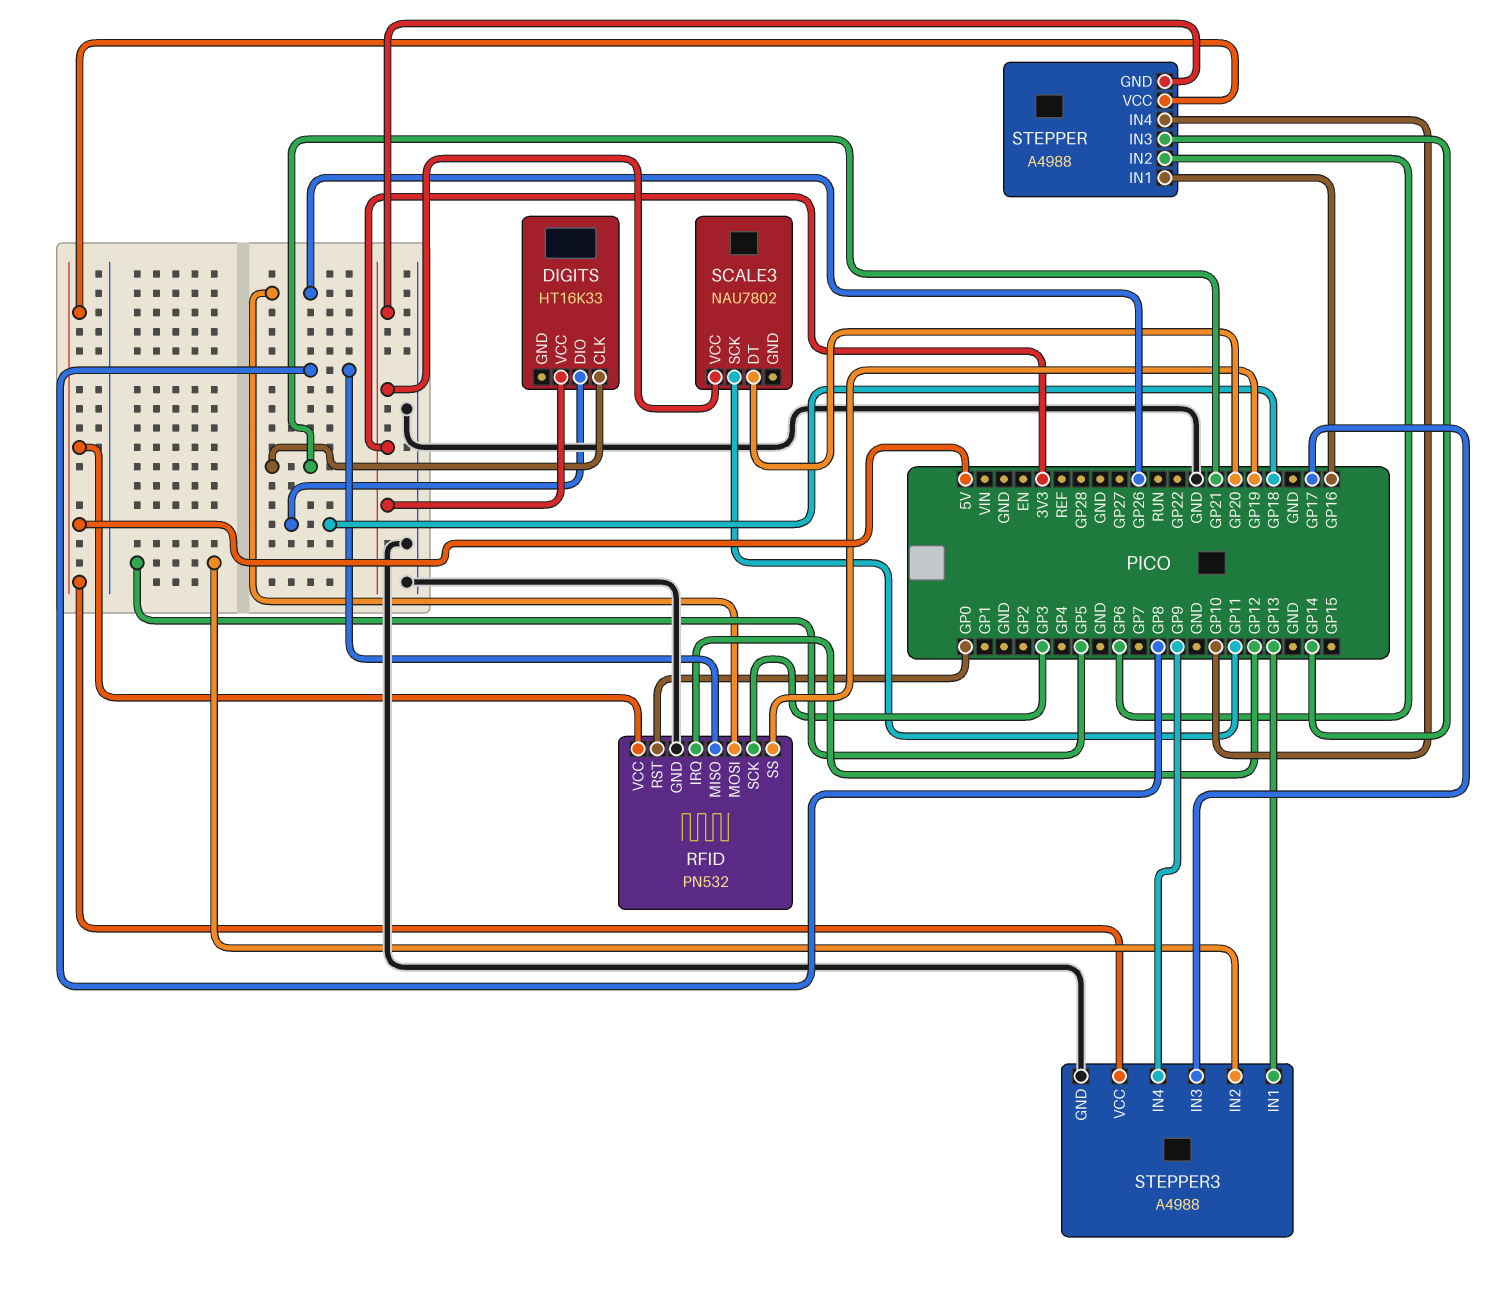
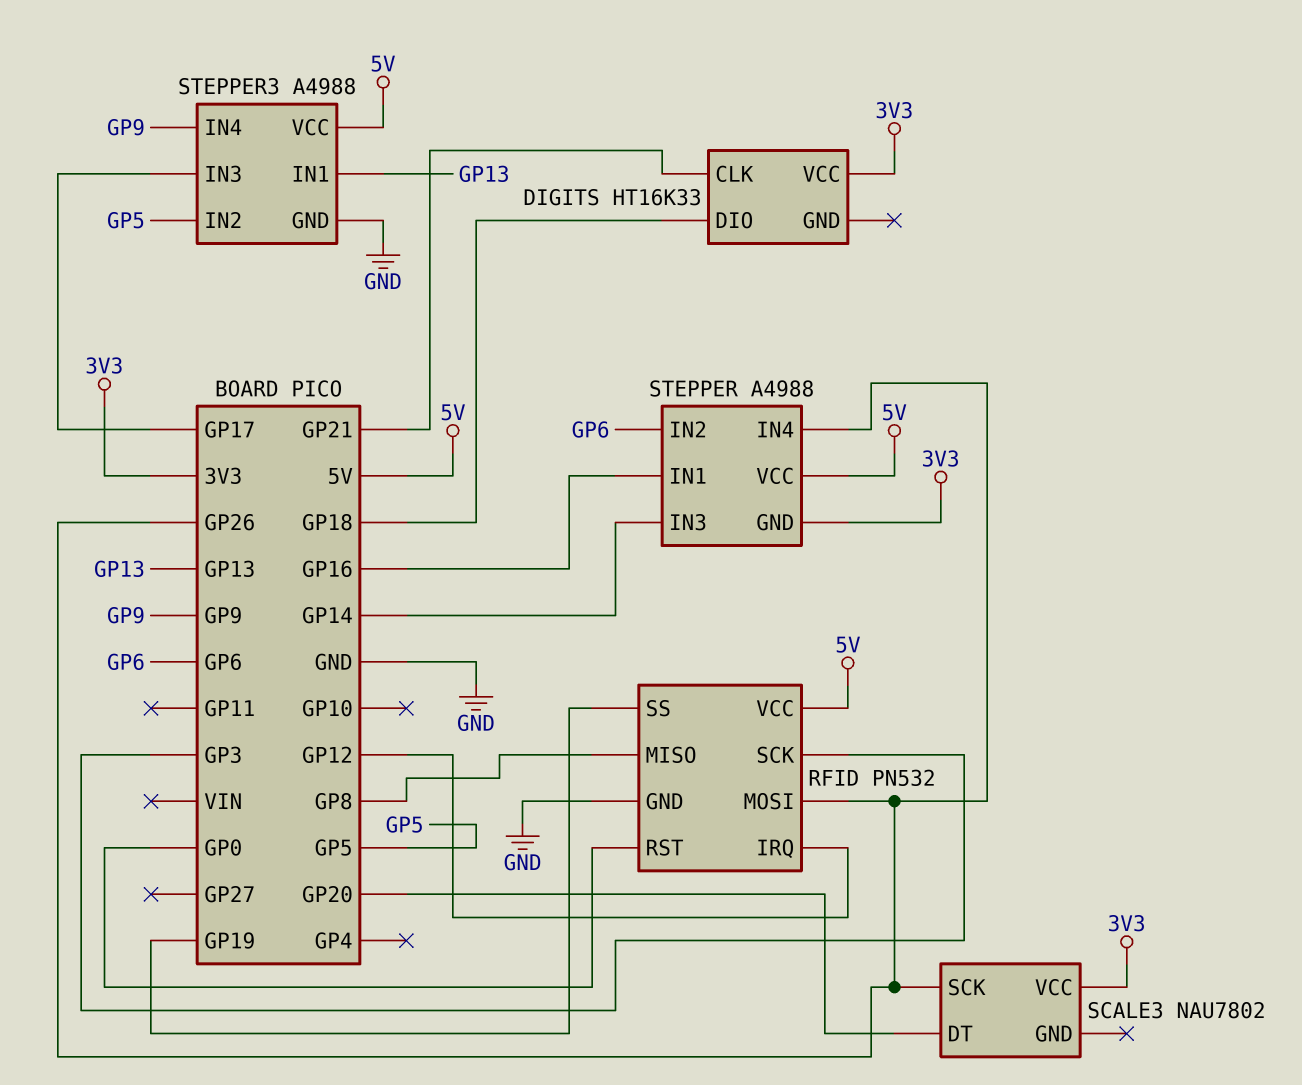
SCALE3 pin SCK: GP11 -> GP26
STEPPER pin IN4: GP10 -> GP26

